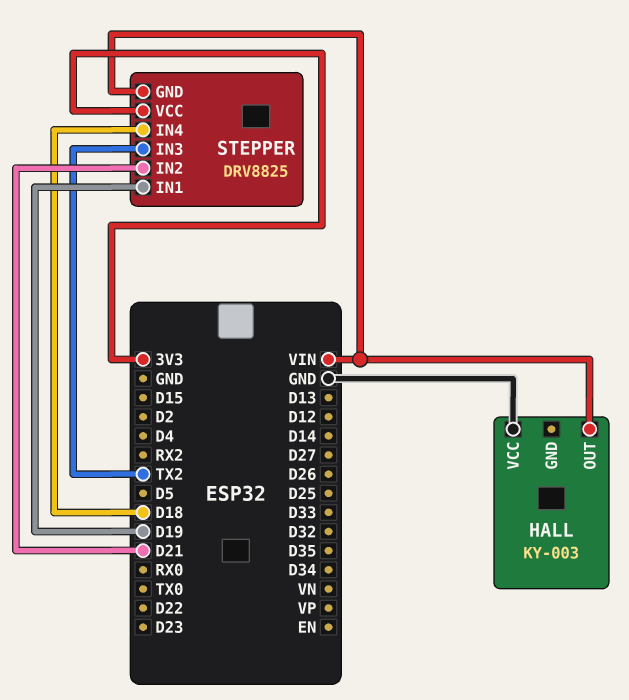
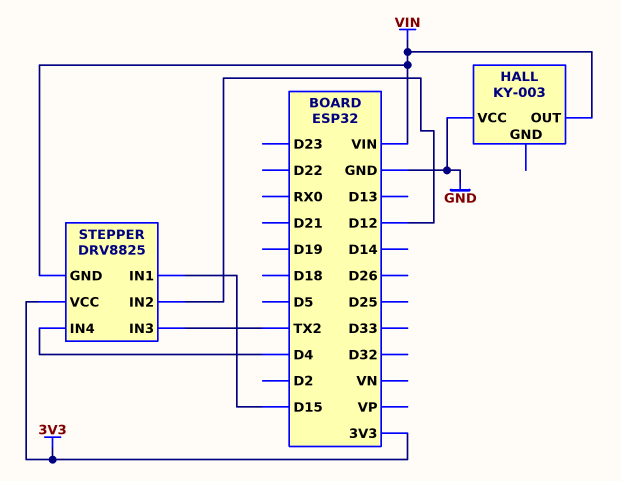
STEPPER pin IN1: D19 -> D15
STEPPER pin IN2: D21 -> D12
STEPPER pin IN4: D18 -> D4

